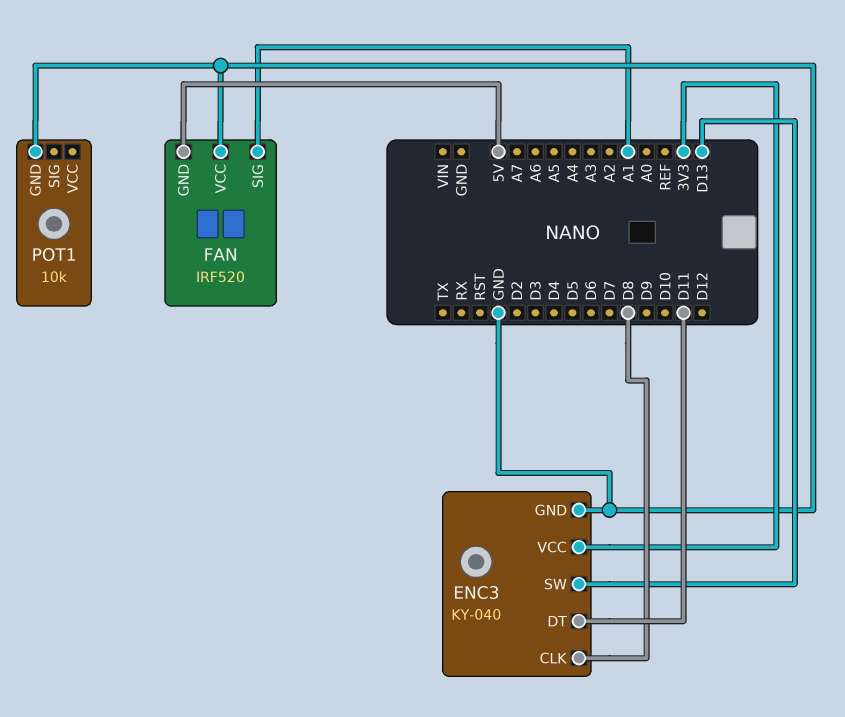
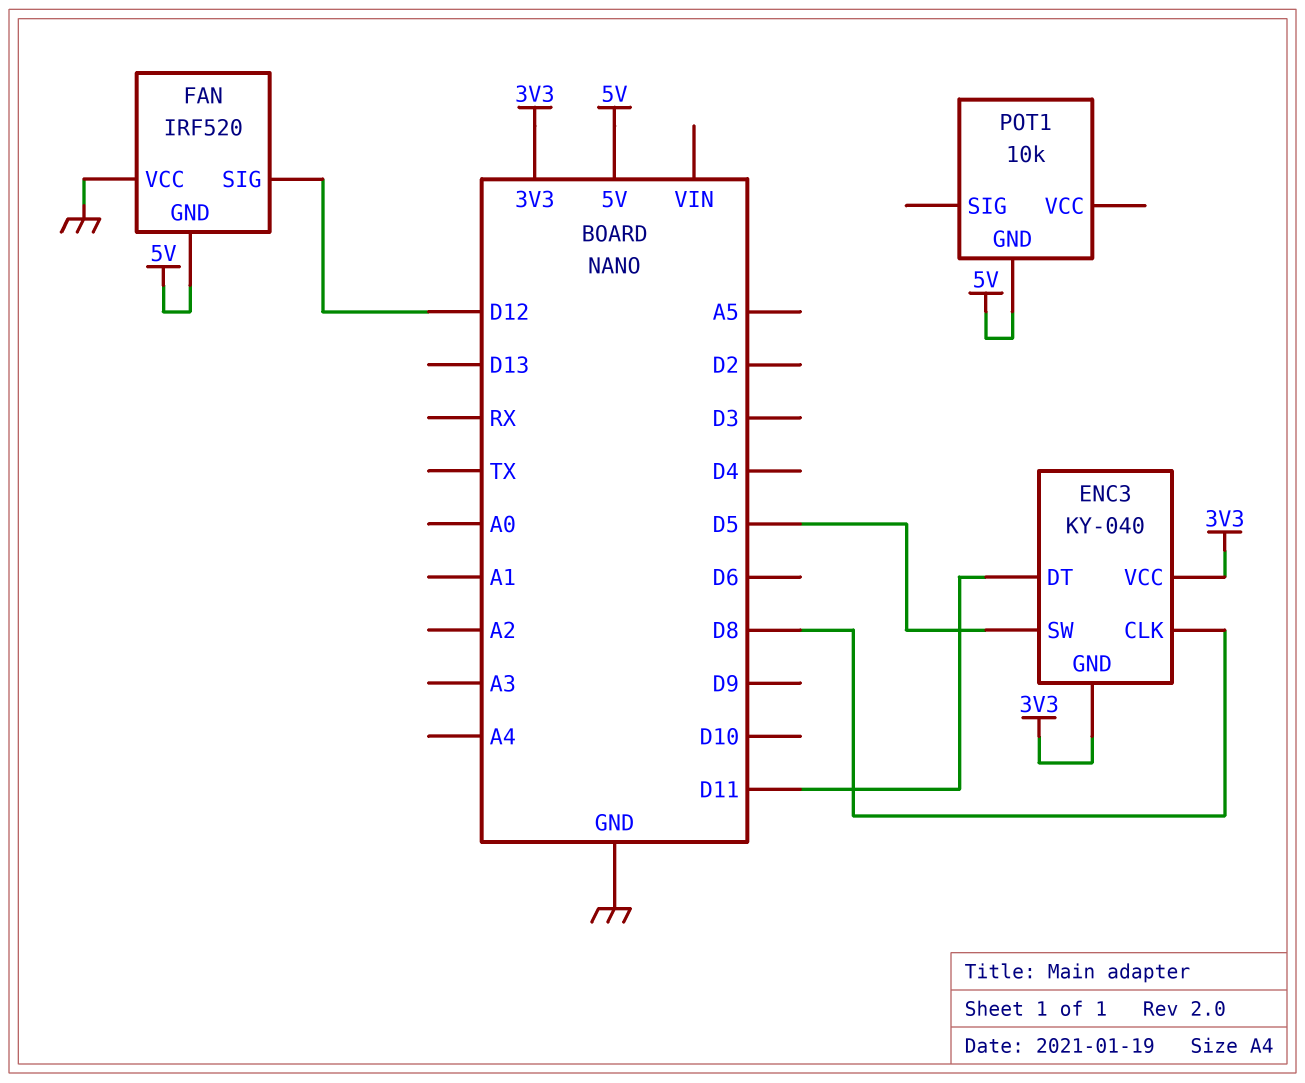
ENC3 pin GND: GND -> 3V3
ENC3 pin SW: D13 -> D5
FAN pin SIG: A1 -> D12
POT1 pin GND: GND -> 5V

